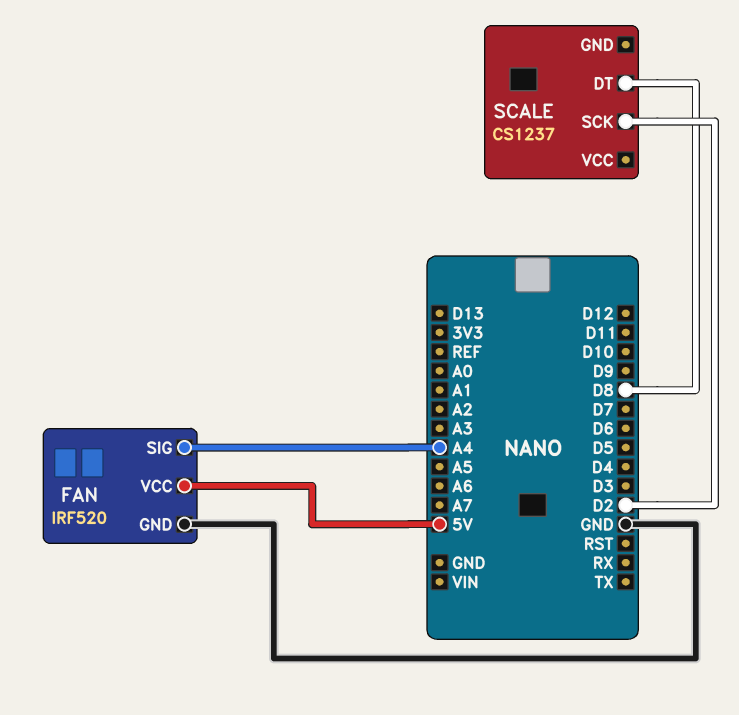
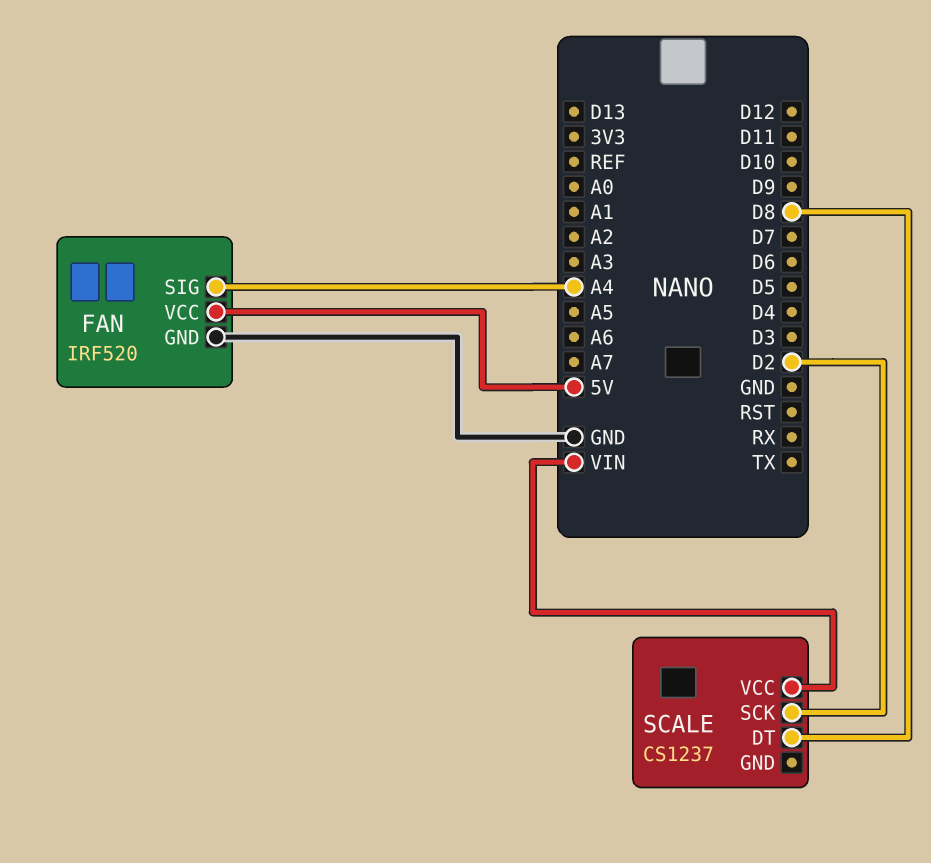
SCALE pin VCC: none -> VIN

